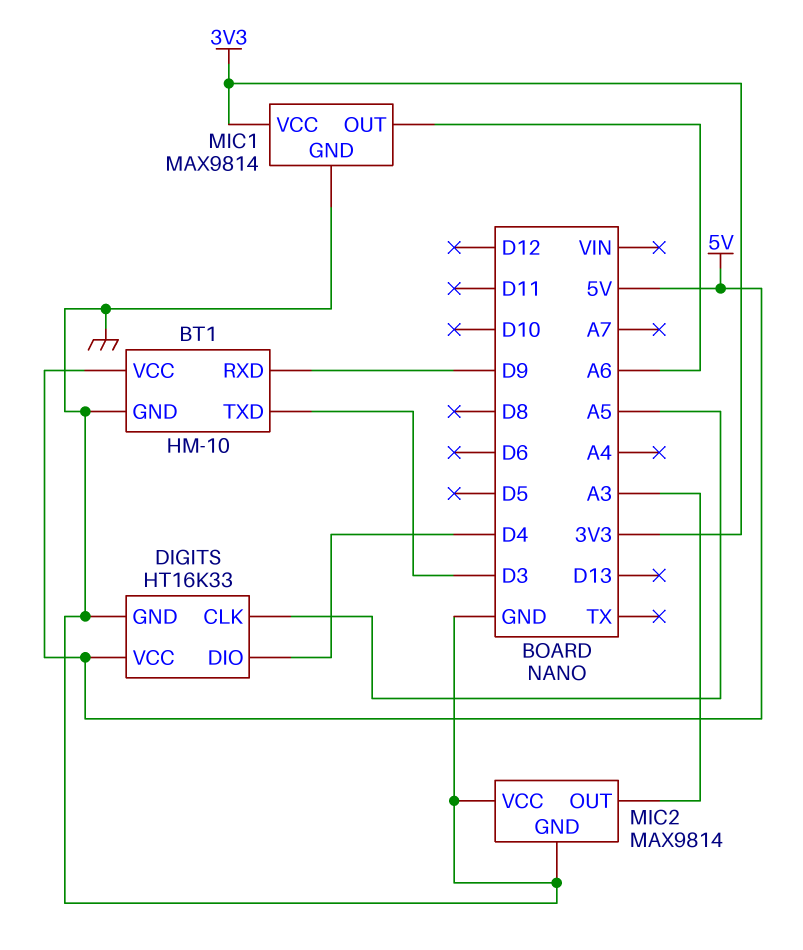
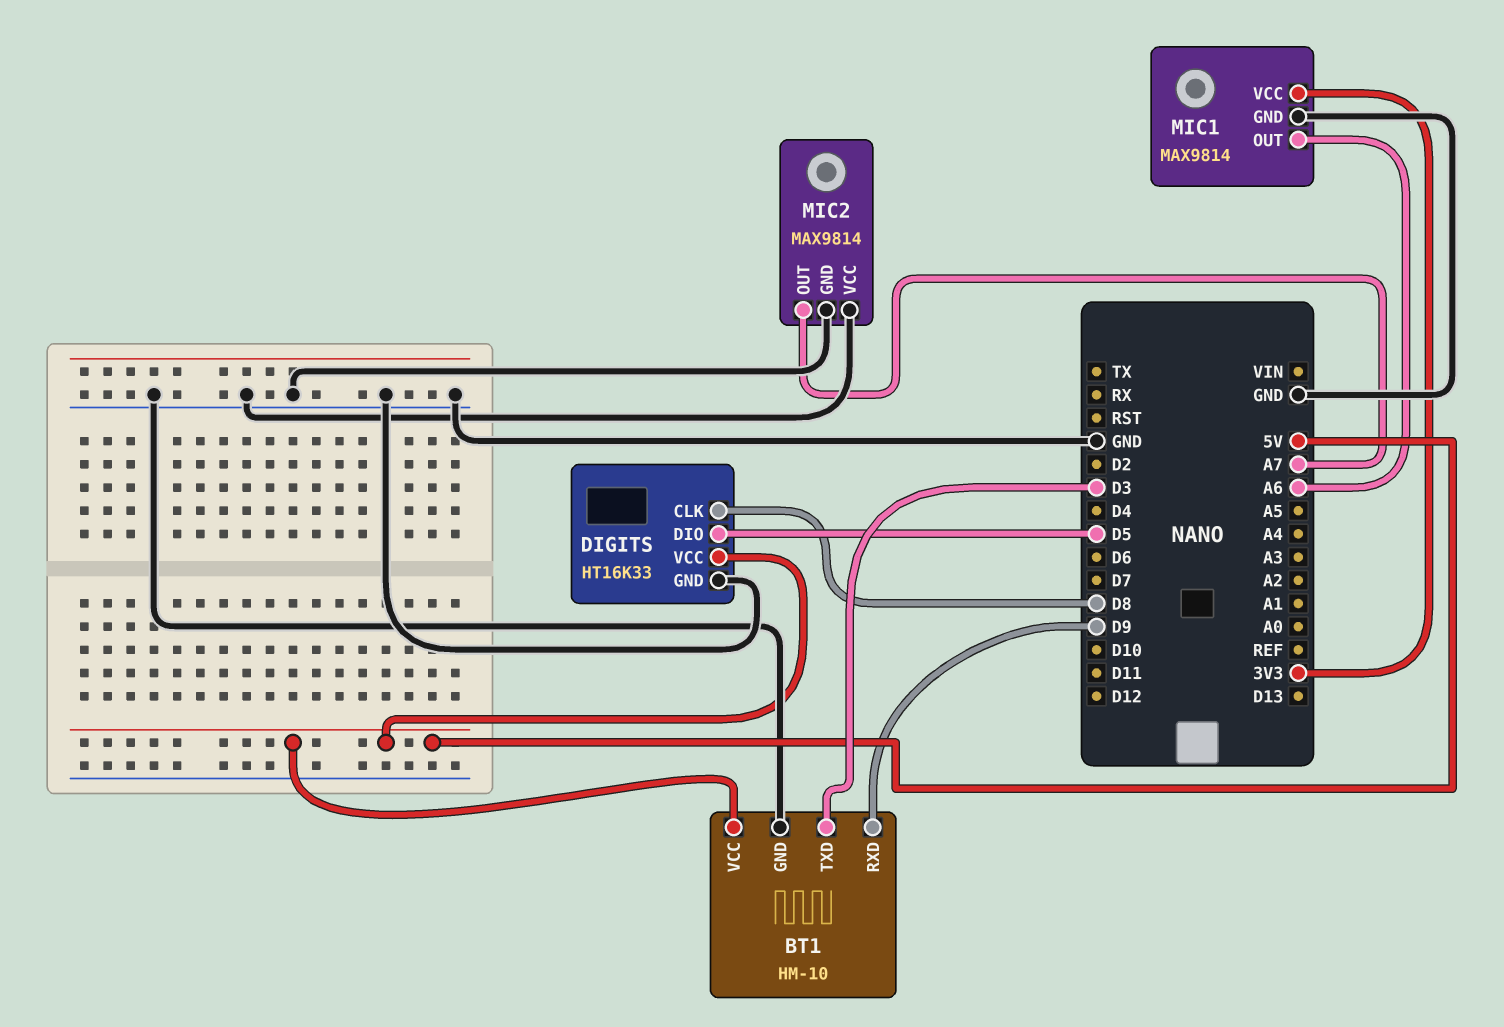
DIGITS pin CLK: A5 -> D8
DIGITS pin DIO: D4 -> D5
MIC2 pin OUT: A3 -> A7

